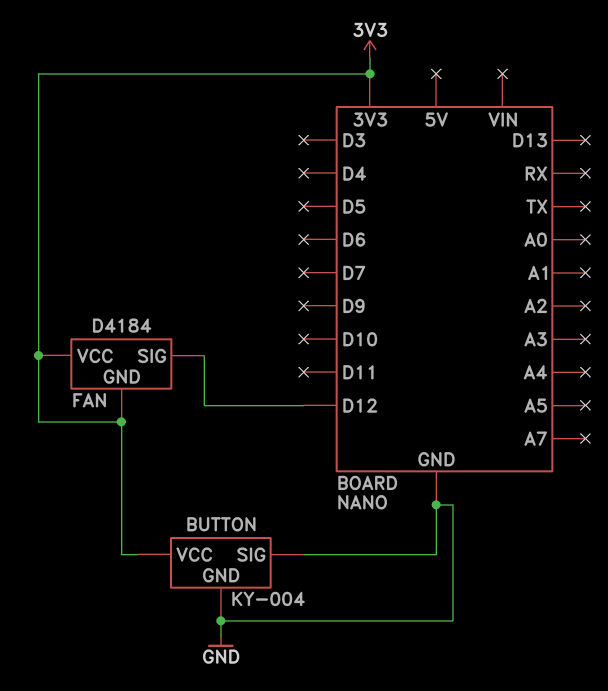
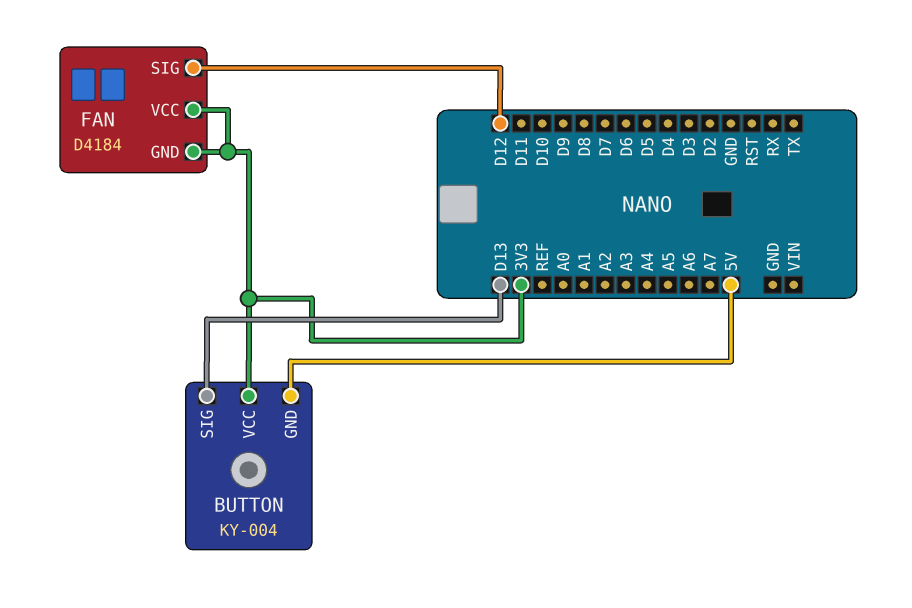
BUTTON pin GND: GND -> 5V
BUTTON pin SIG: GND -> D13

